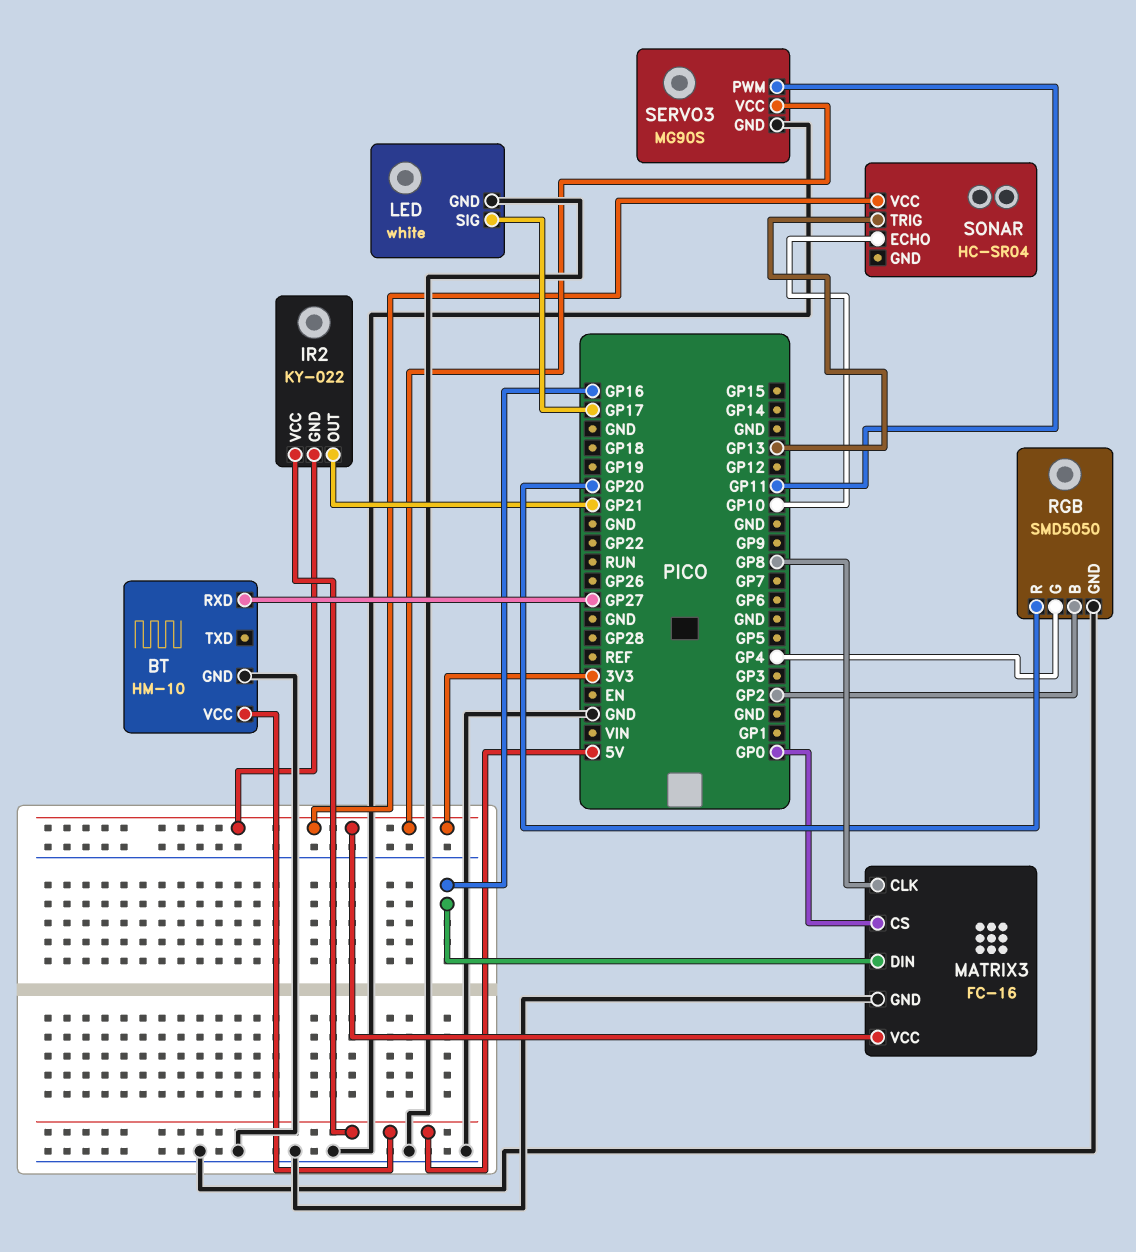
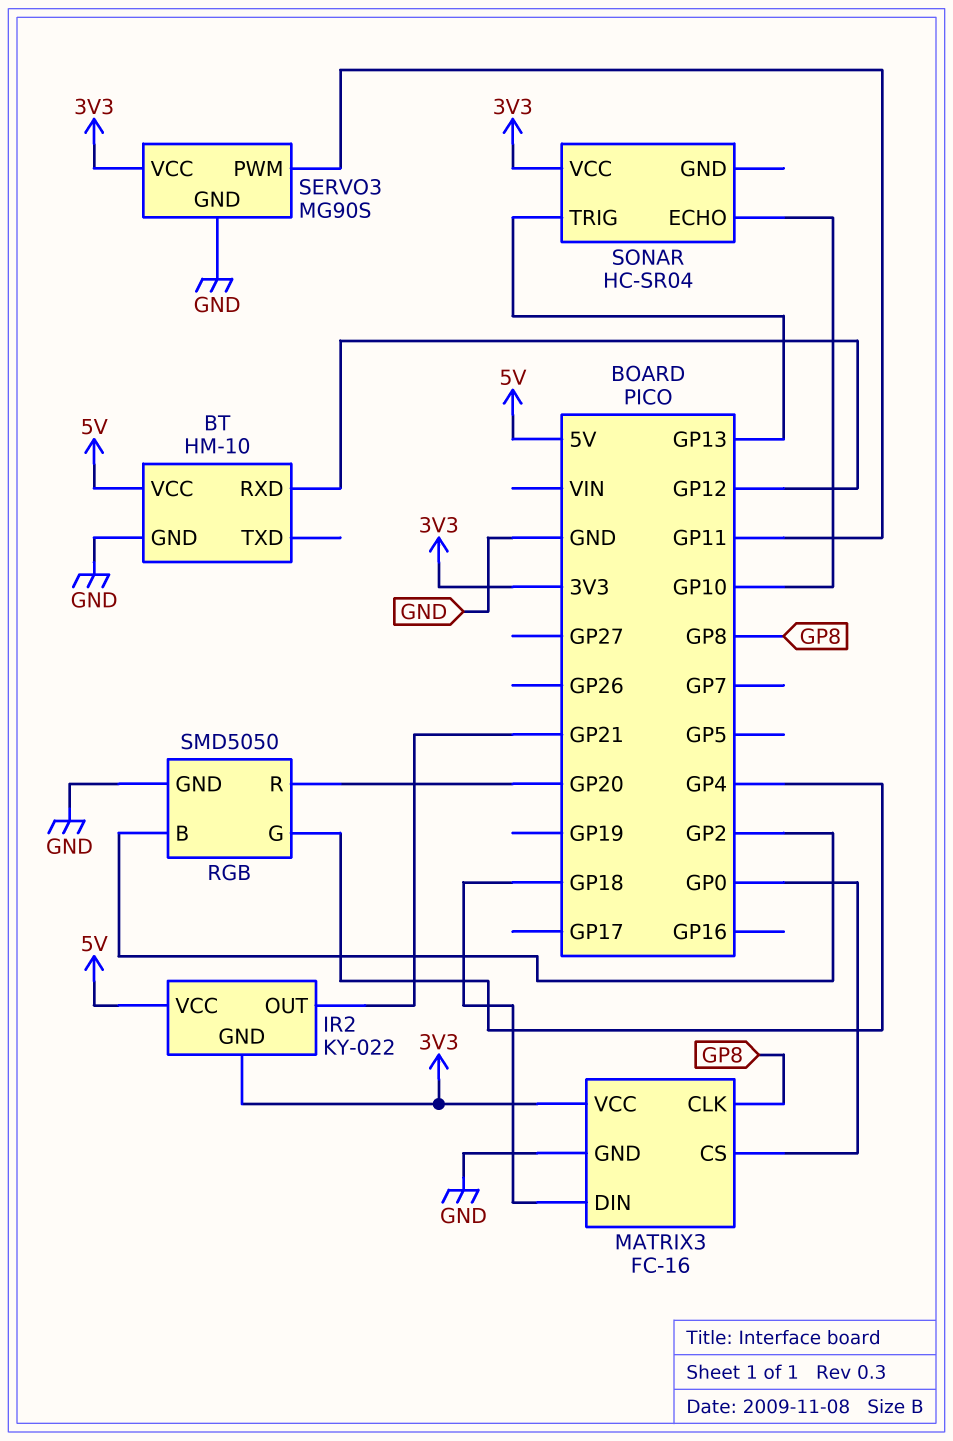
BT pin RXD: GP27 -> GP12
LED: white -> none
LED pin GND: GND -> none
LED pin SIG: GP17 -> none
MATRIX3 pin DIN: GP16 -> GP18

